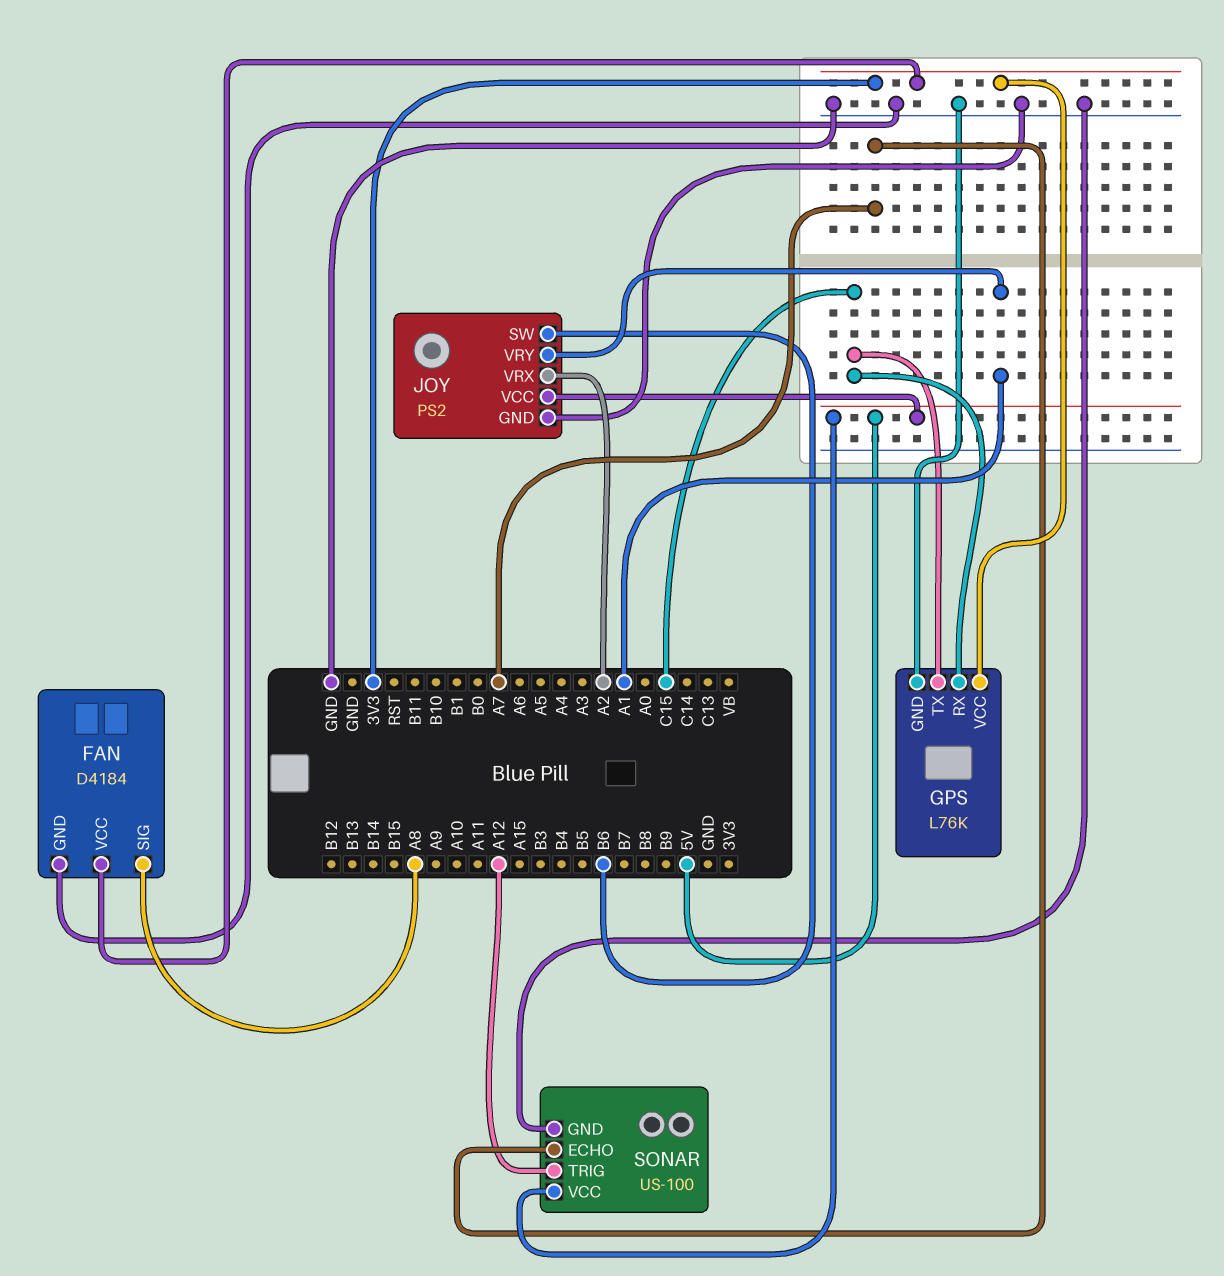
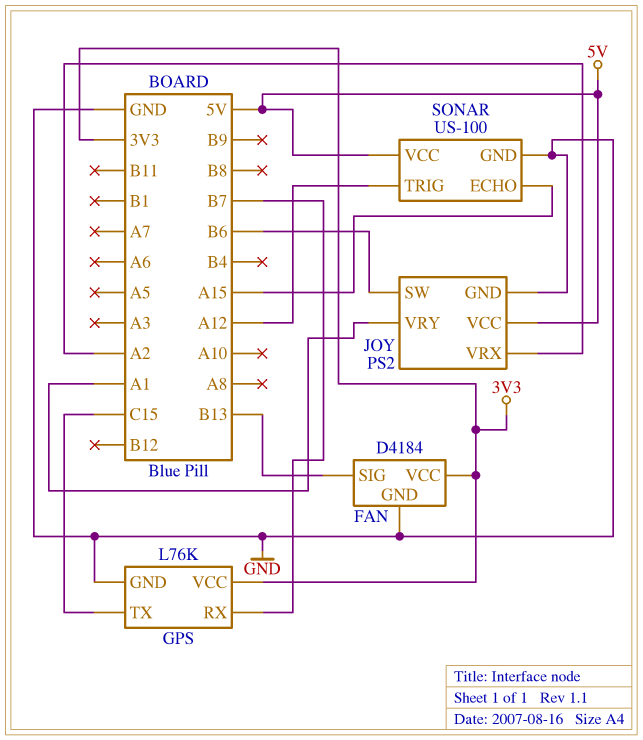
FAN pin SIG: A8 -> B13
GPS pin RX: C15 -> B7
SONAR pin ECHO: A7 -> A15

